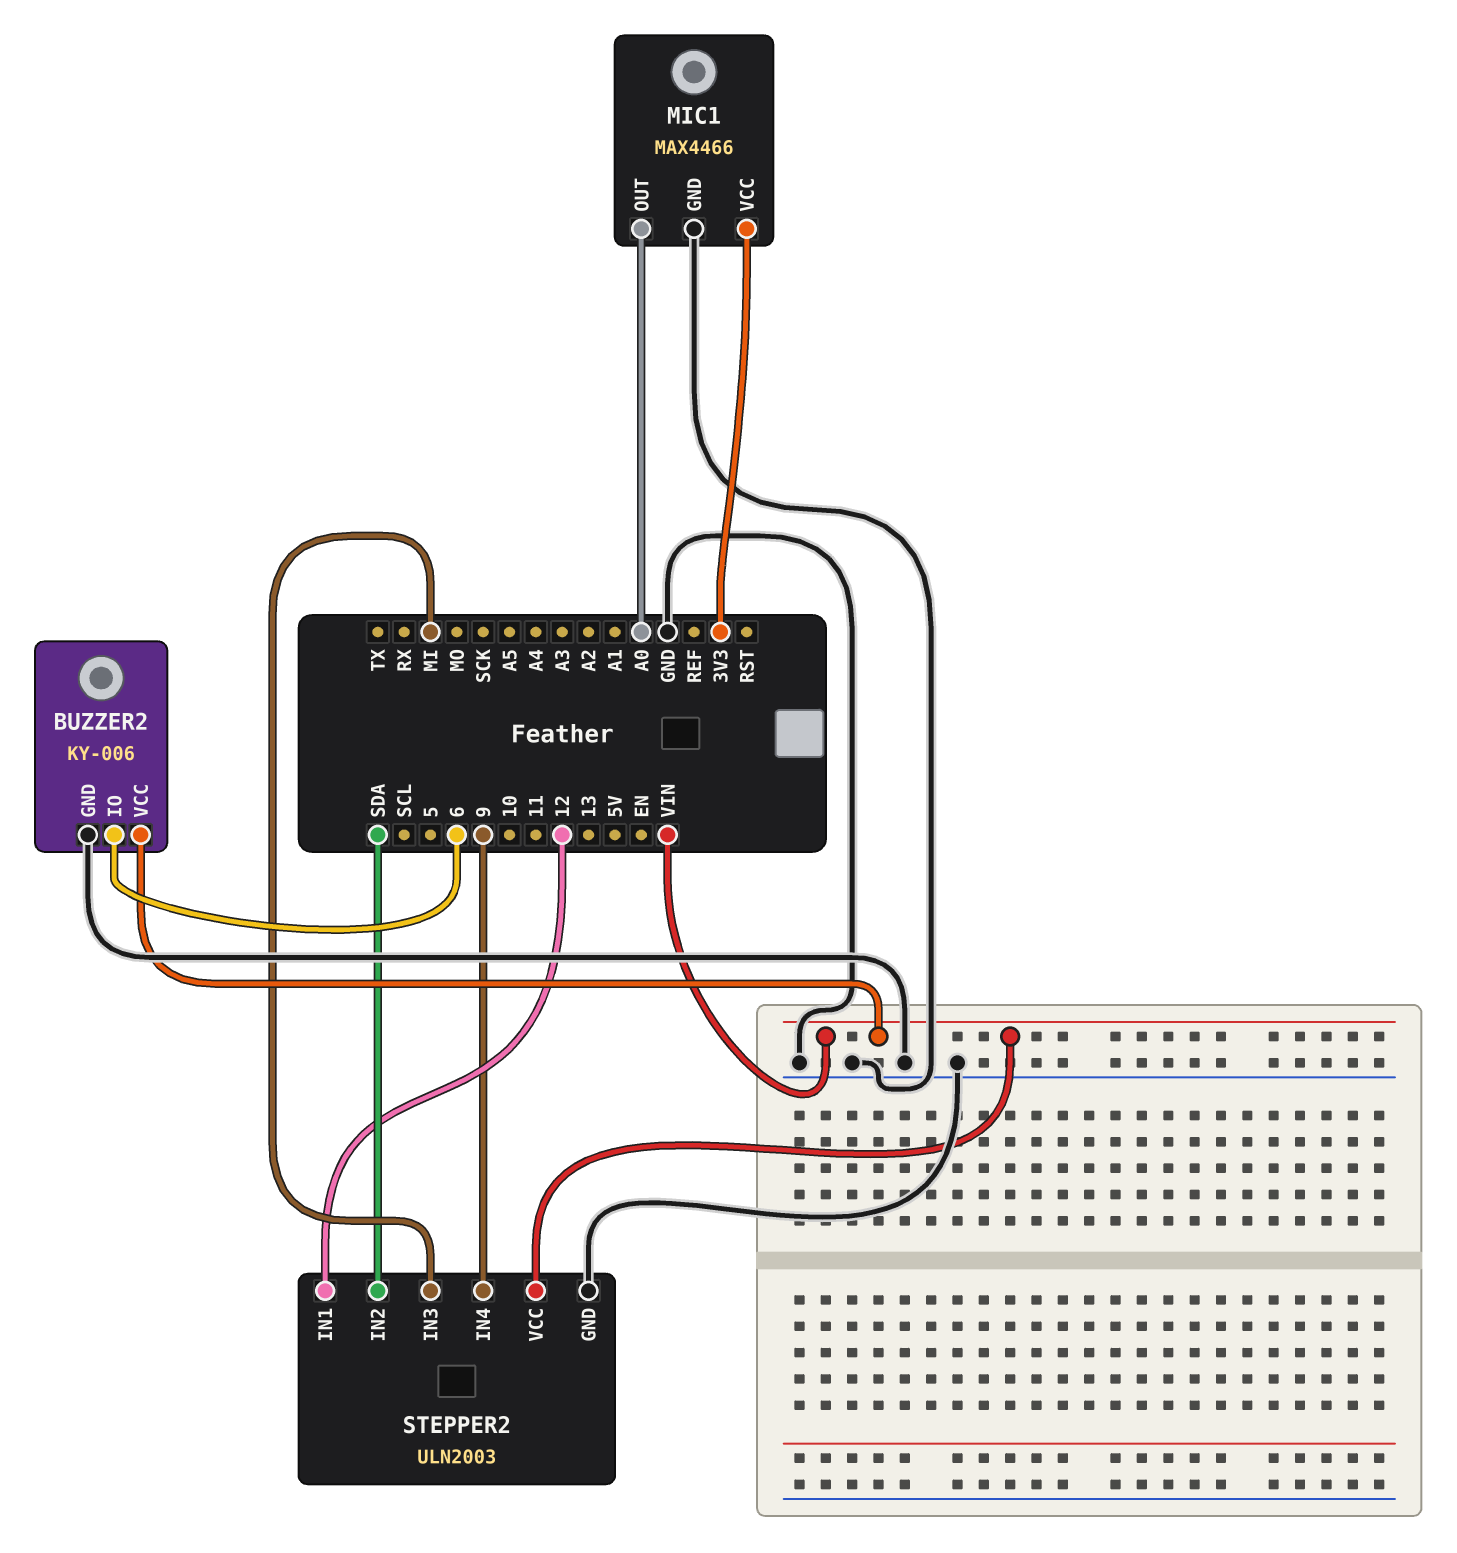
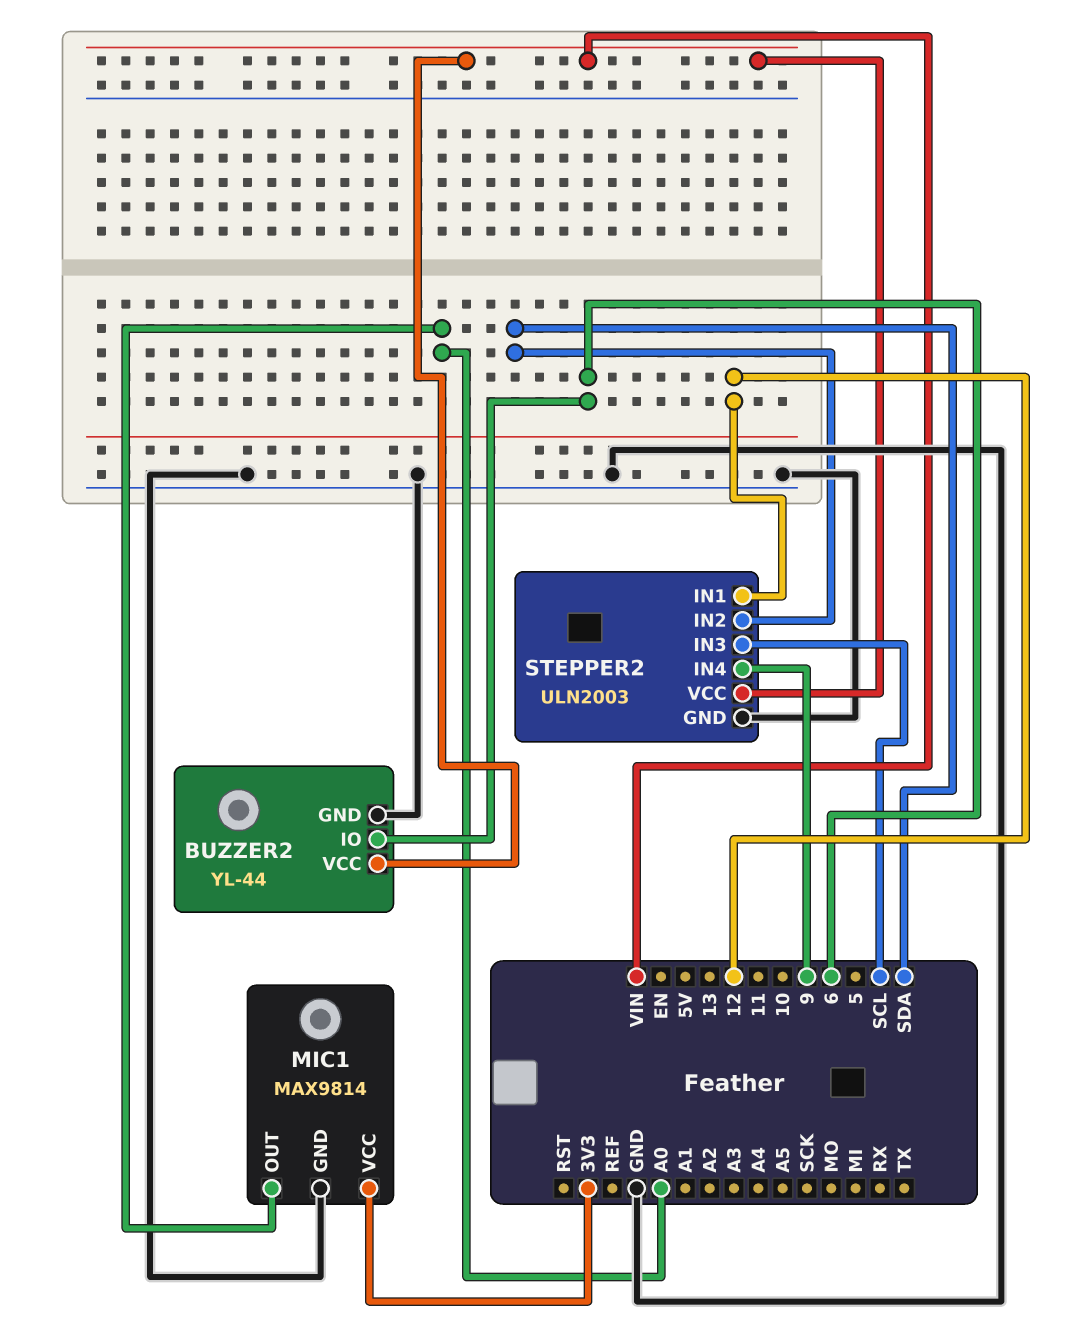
BUZZER2: KY-006 -> YL-44
MIC1: MAX4466 -> MAX9814
STEPPER2 pin IN3: MI -> SCL

